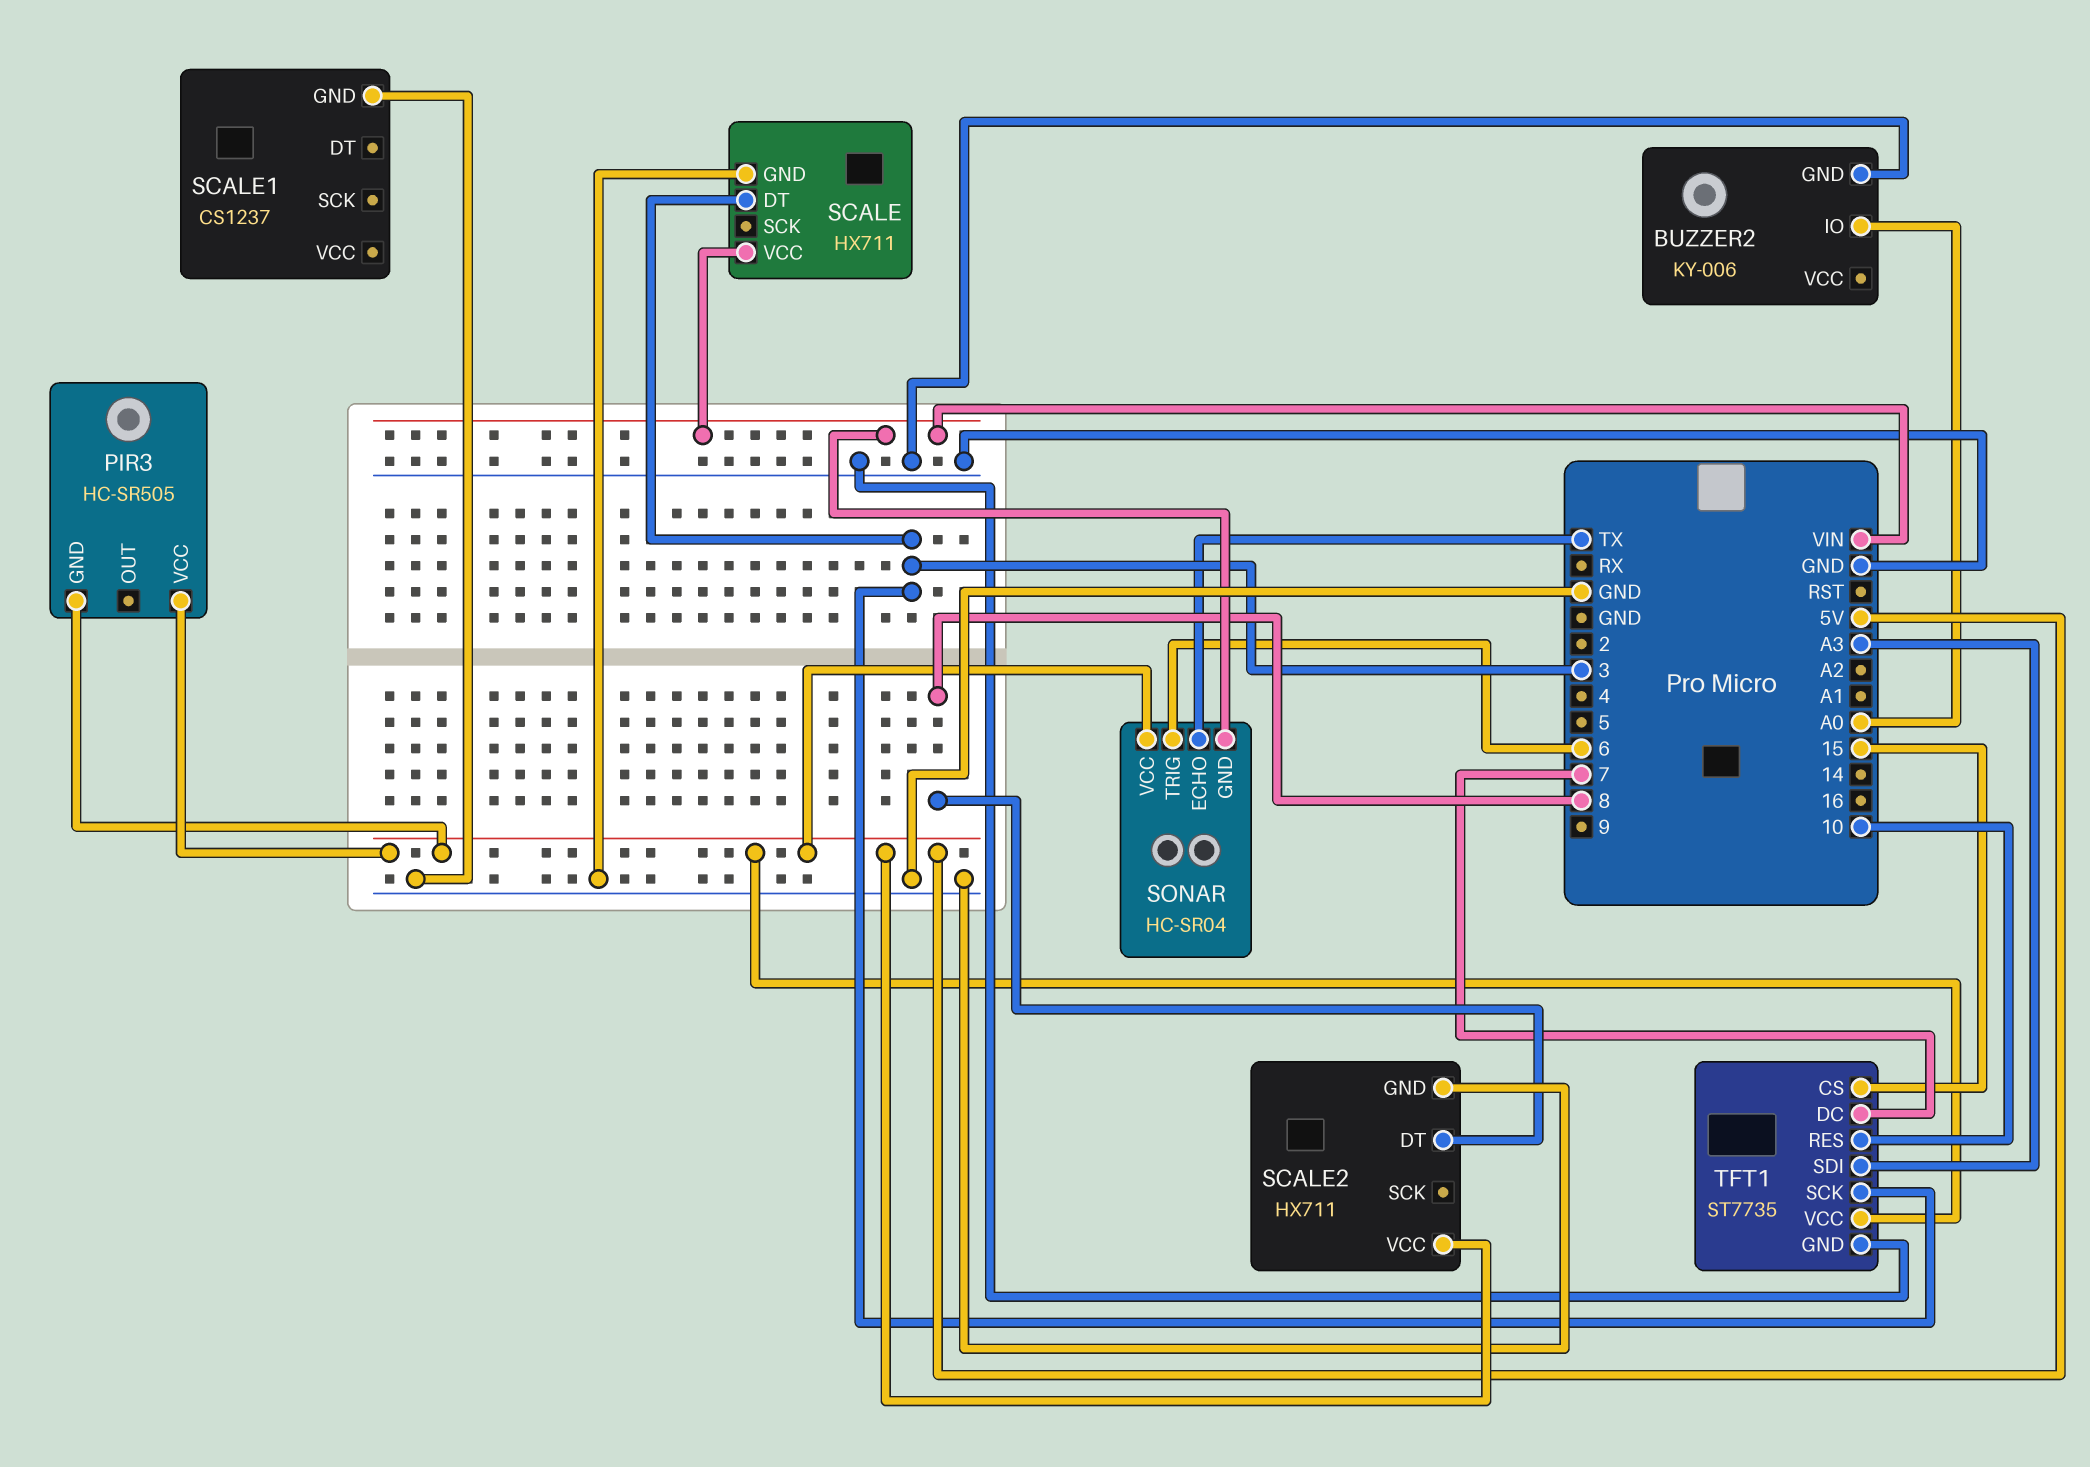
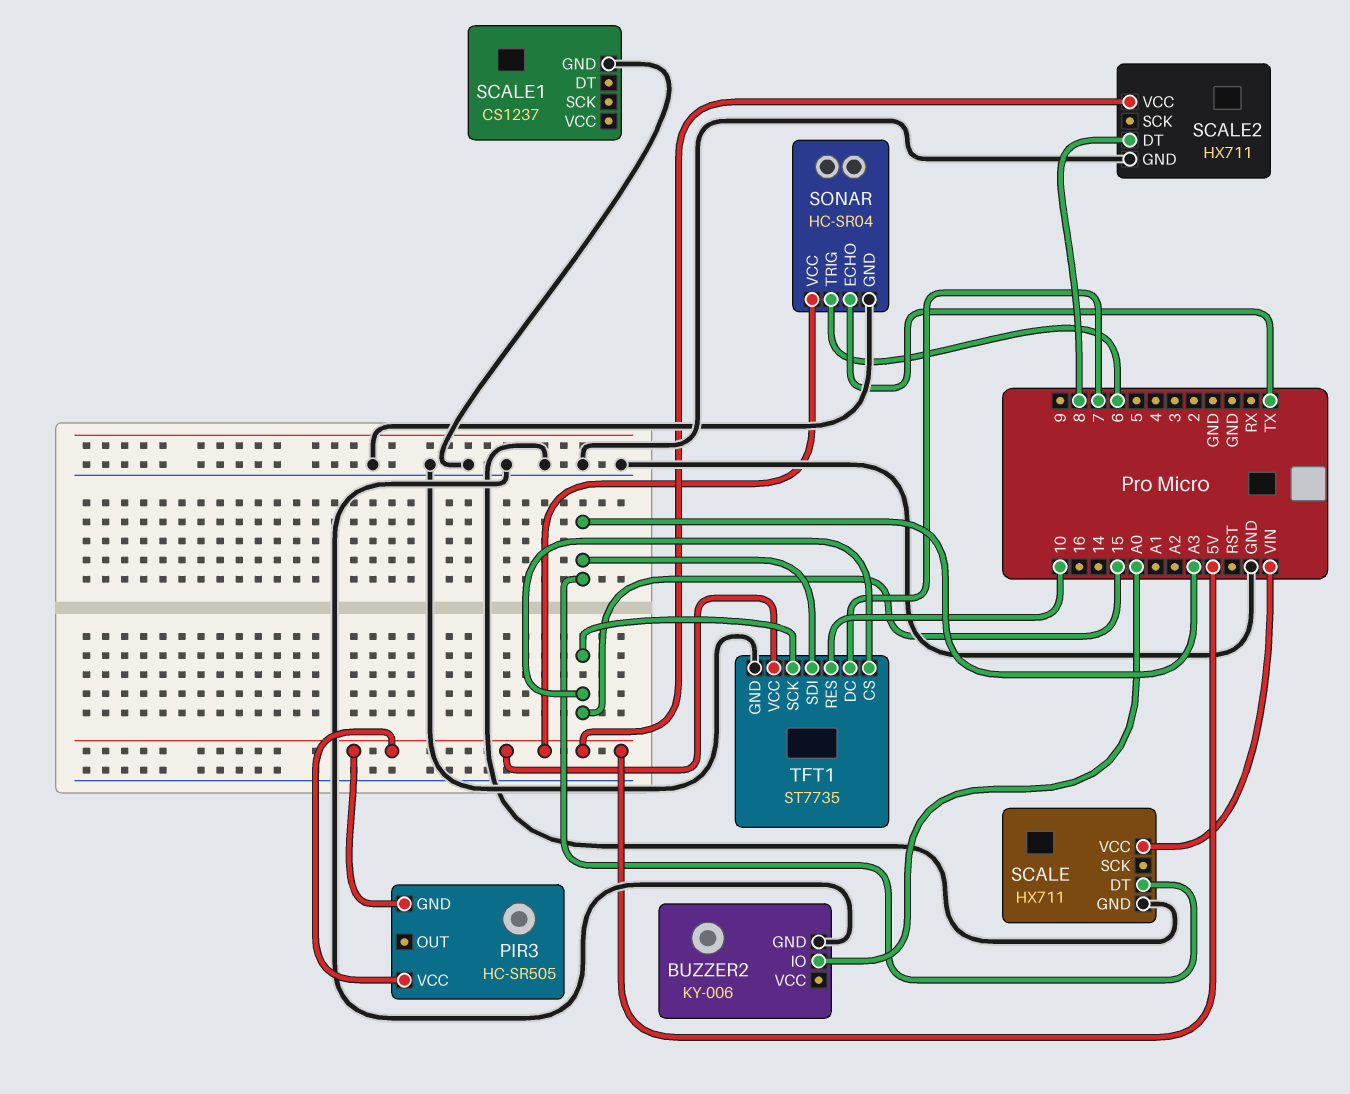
SCALE pin DT: 3 -> A3
SONAR pin GND: VIN -> GND
TFT1 pin SCK: 3 -> 15

